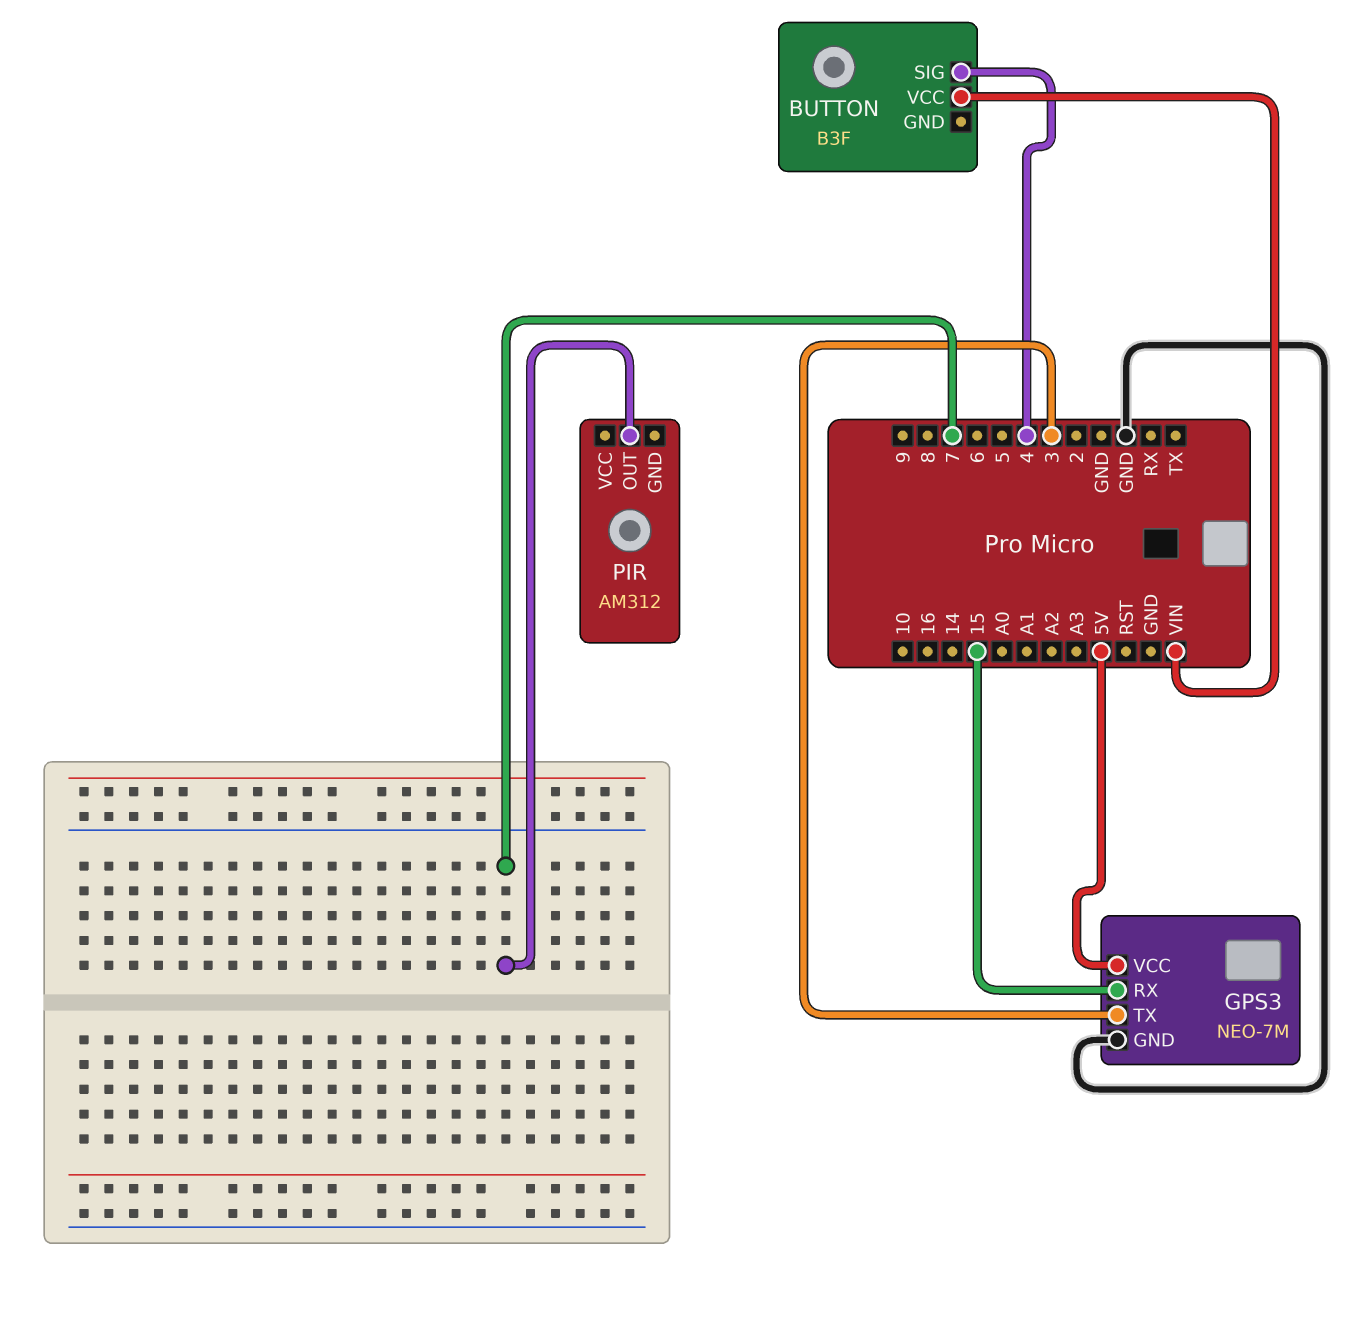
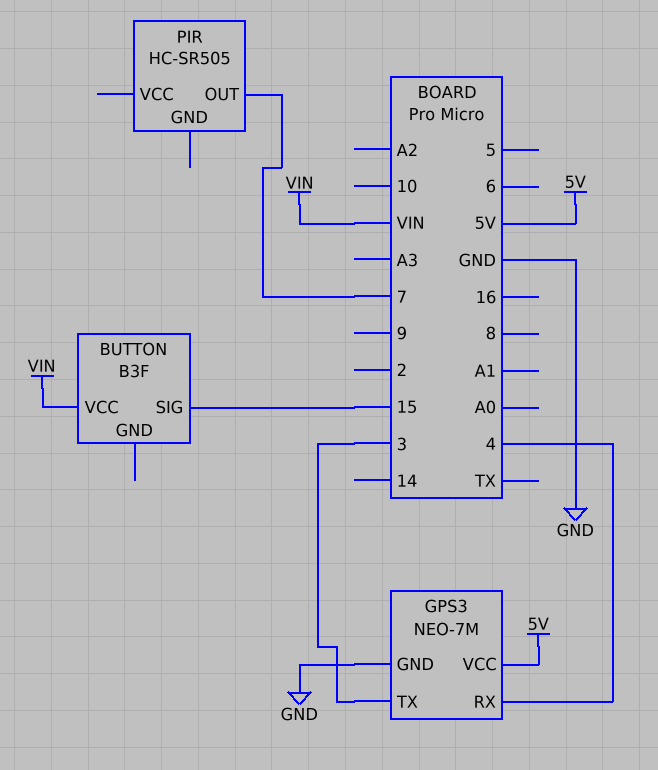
BUTTON pin SIG: 4 -> 15
GPS3 pin RX: 15 -> 4
PIR: AM312 -> HC-SR505

